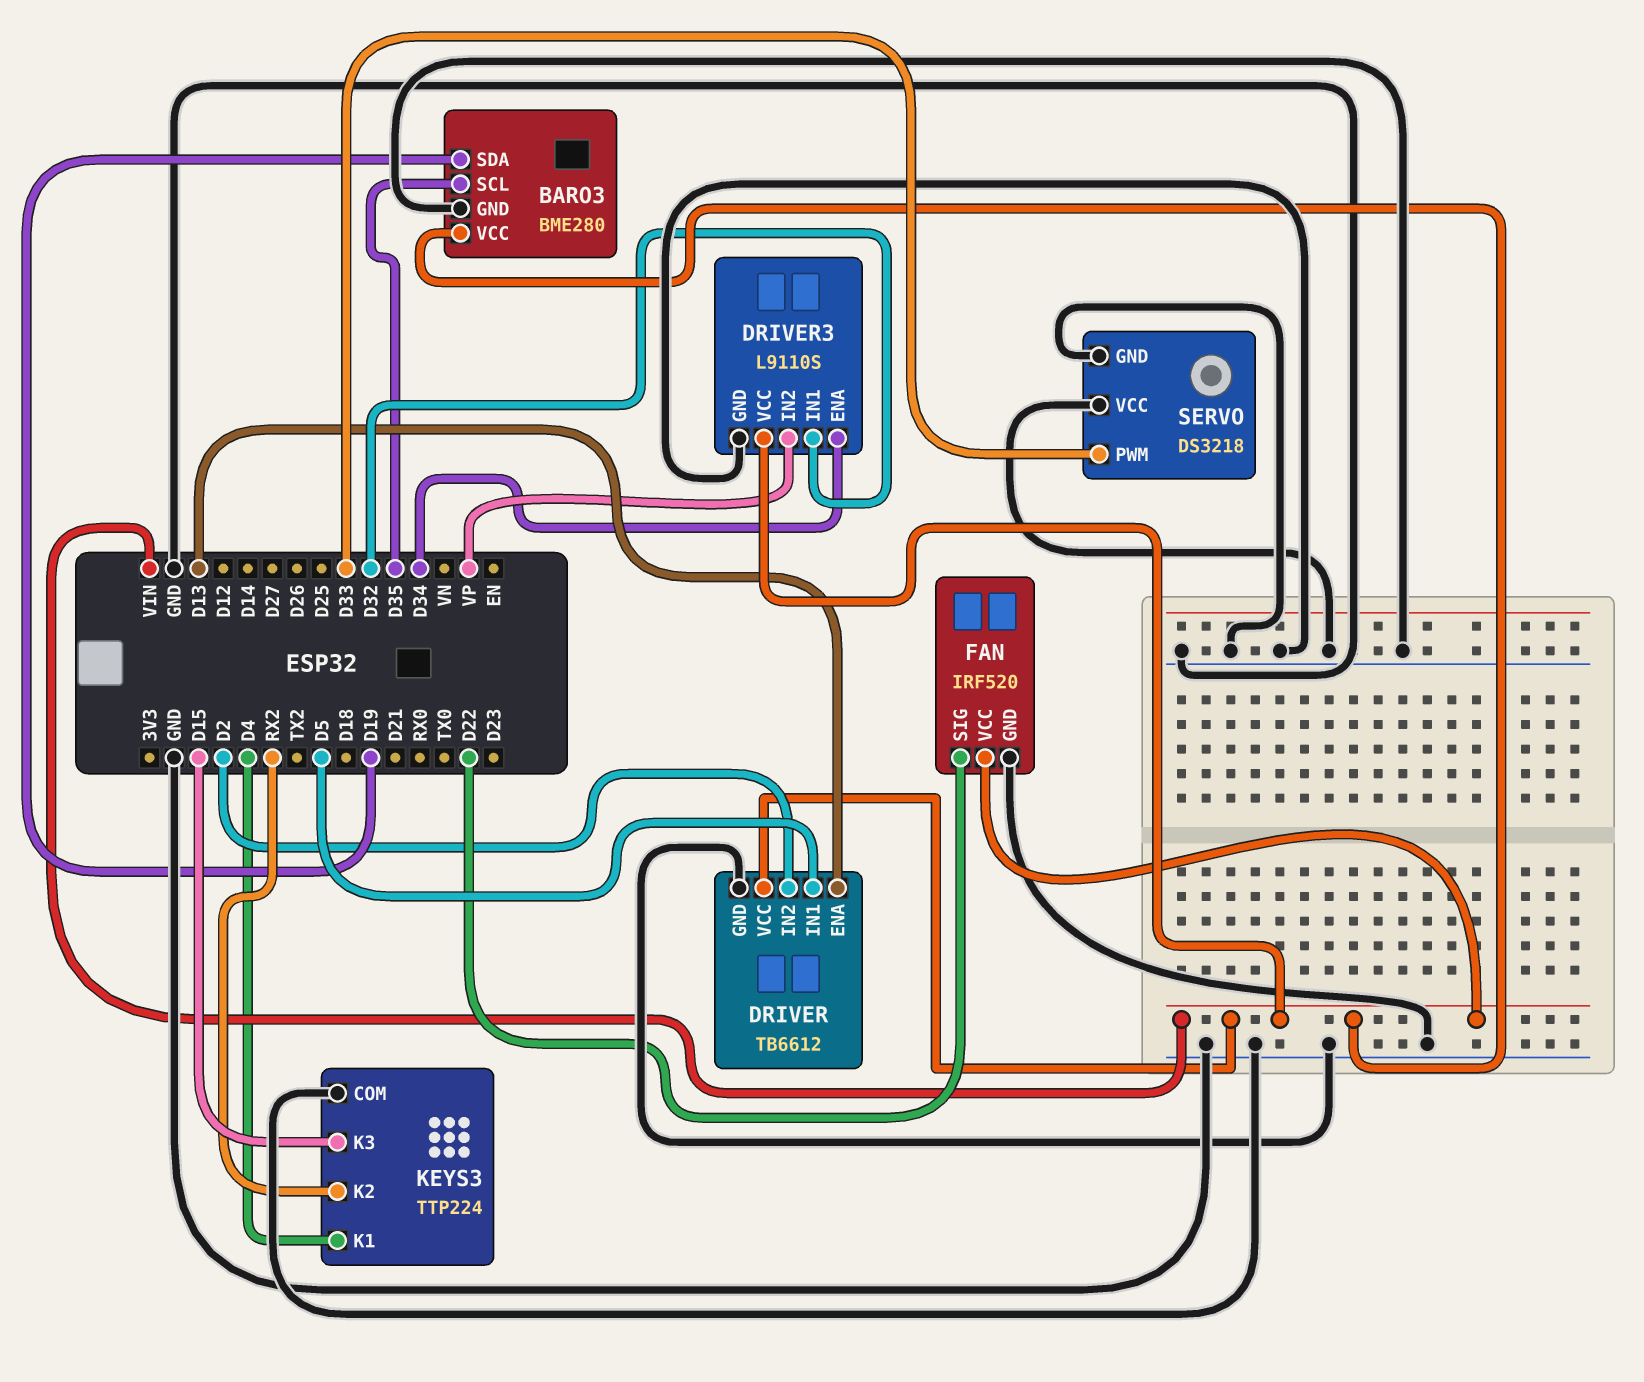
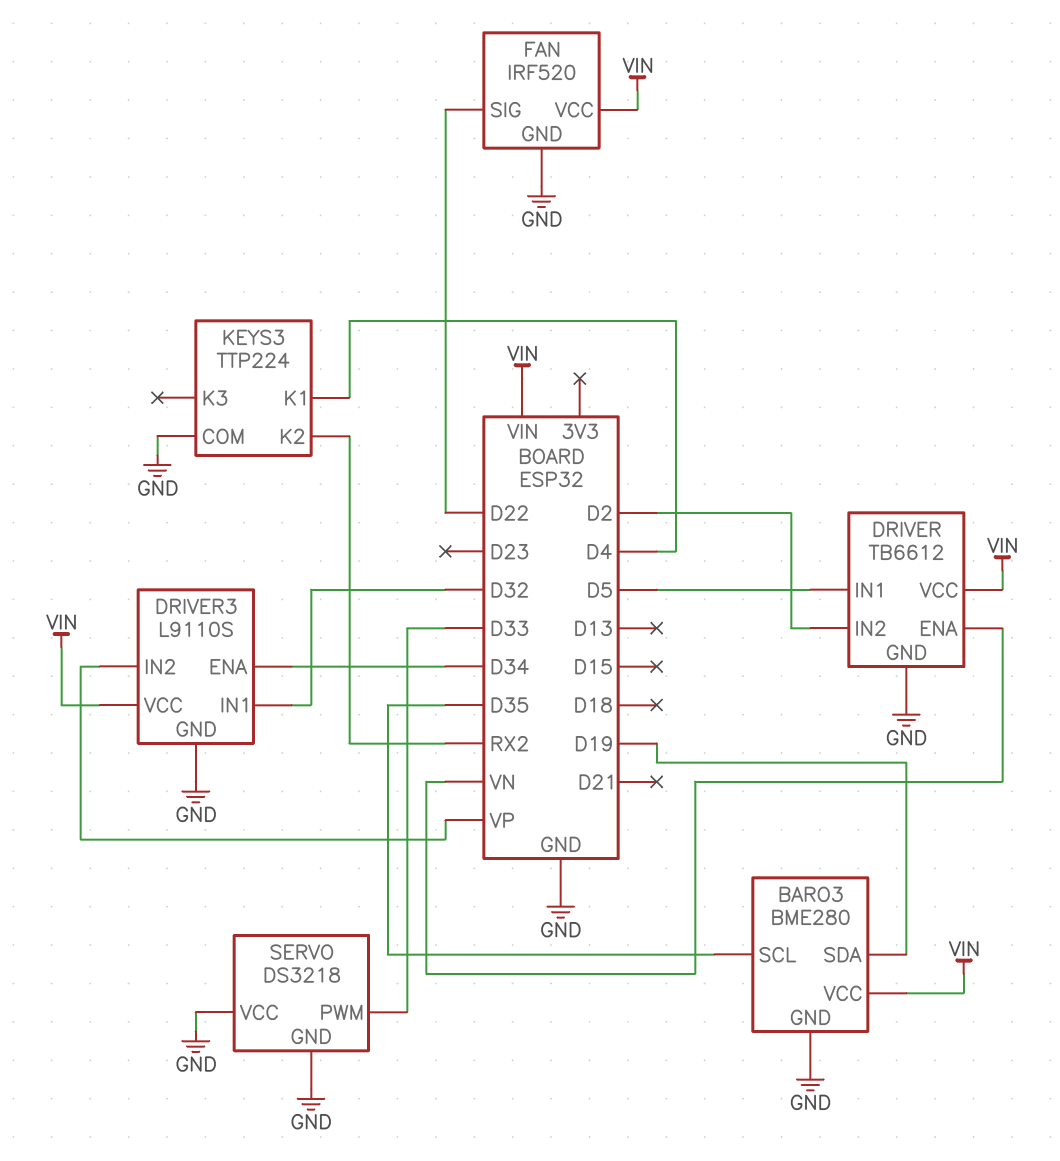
DRIVER pin ENA: D13 -> VN
KEYS3 pin K3: D15 -> none

